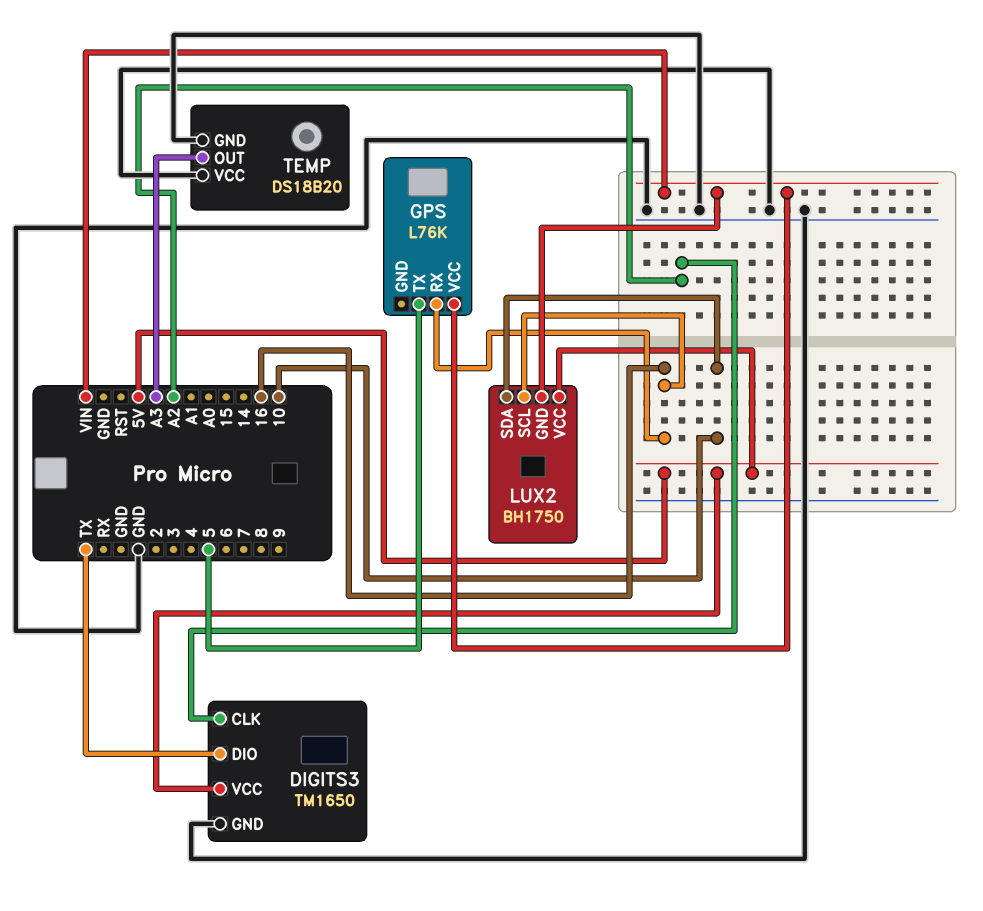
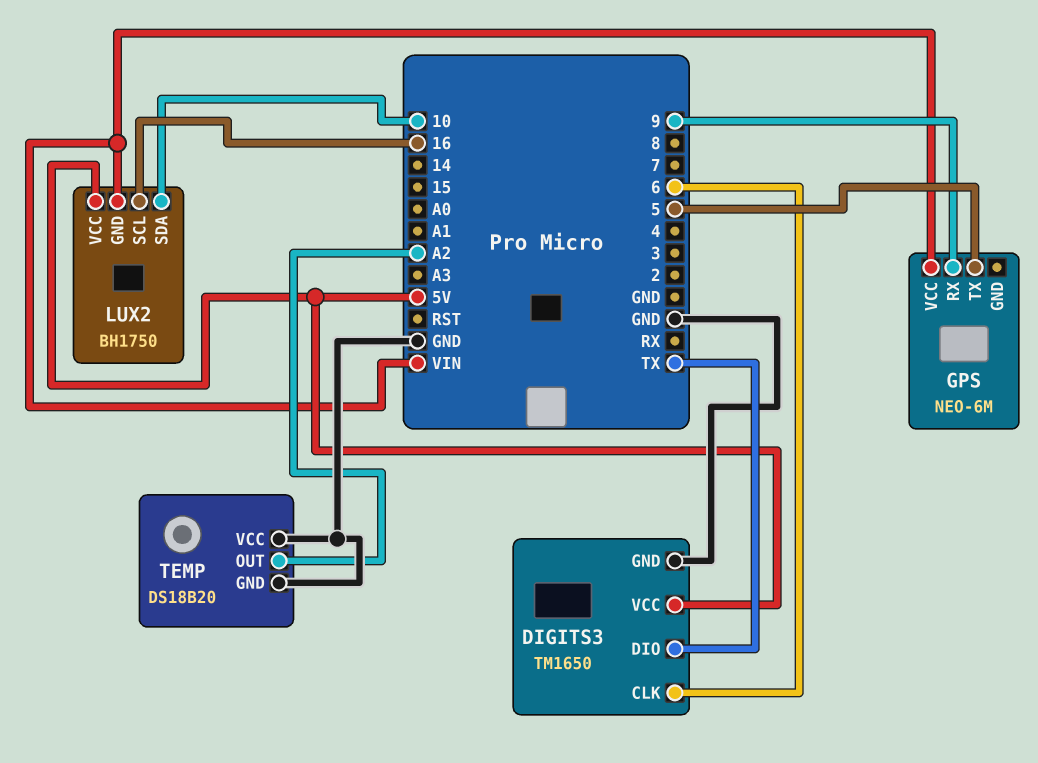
DIGITS3 pin CLK: A2 -> 6
GPS: L76K -> NEO-6M
GPS pin RX: 16 -> 9
TEMP pin OUT: A3 -> A2

